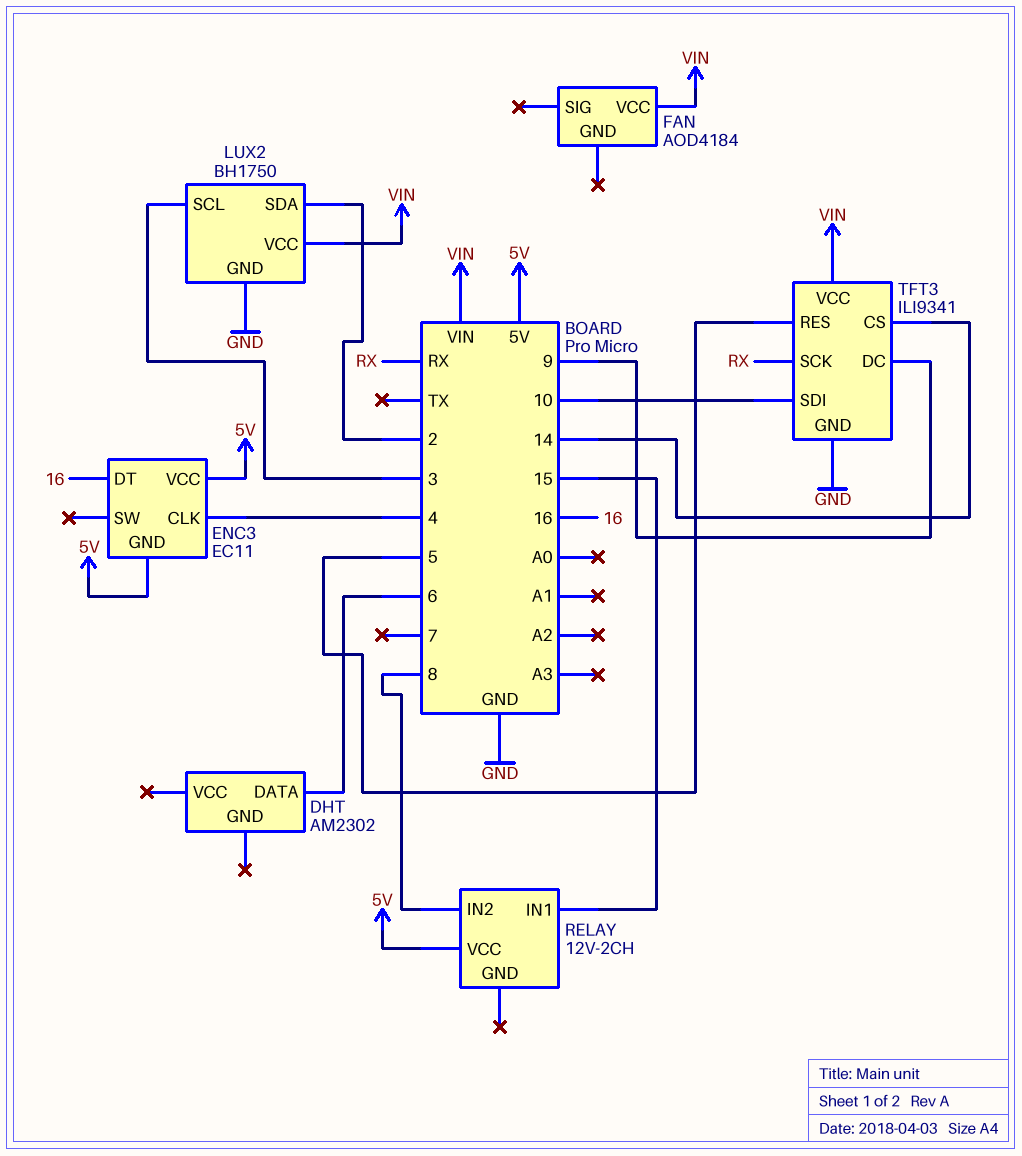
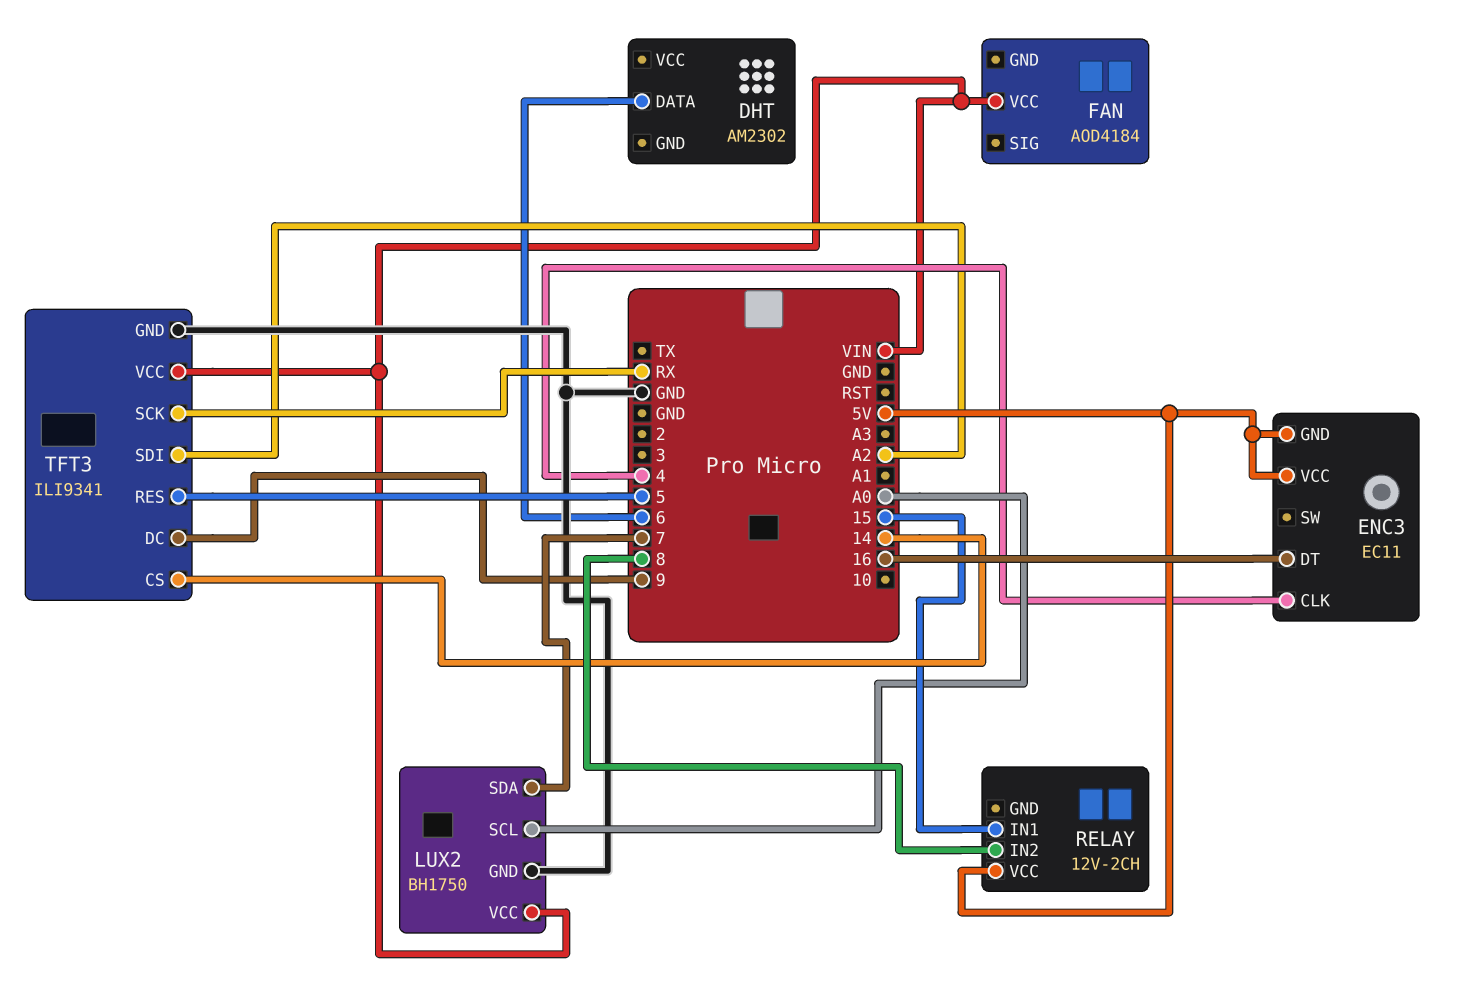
LUX2 pin SCL: 3 -> A0
LUX2 pin SDA: 2 -> 7
TFT3 pin SDI: 10 -> A2

